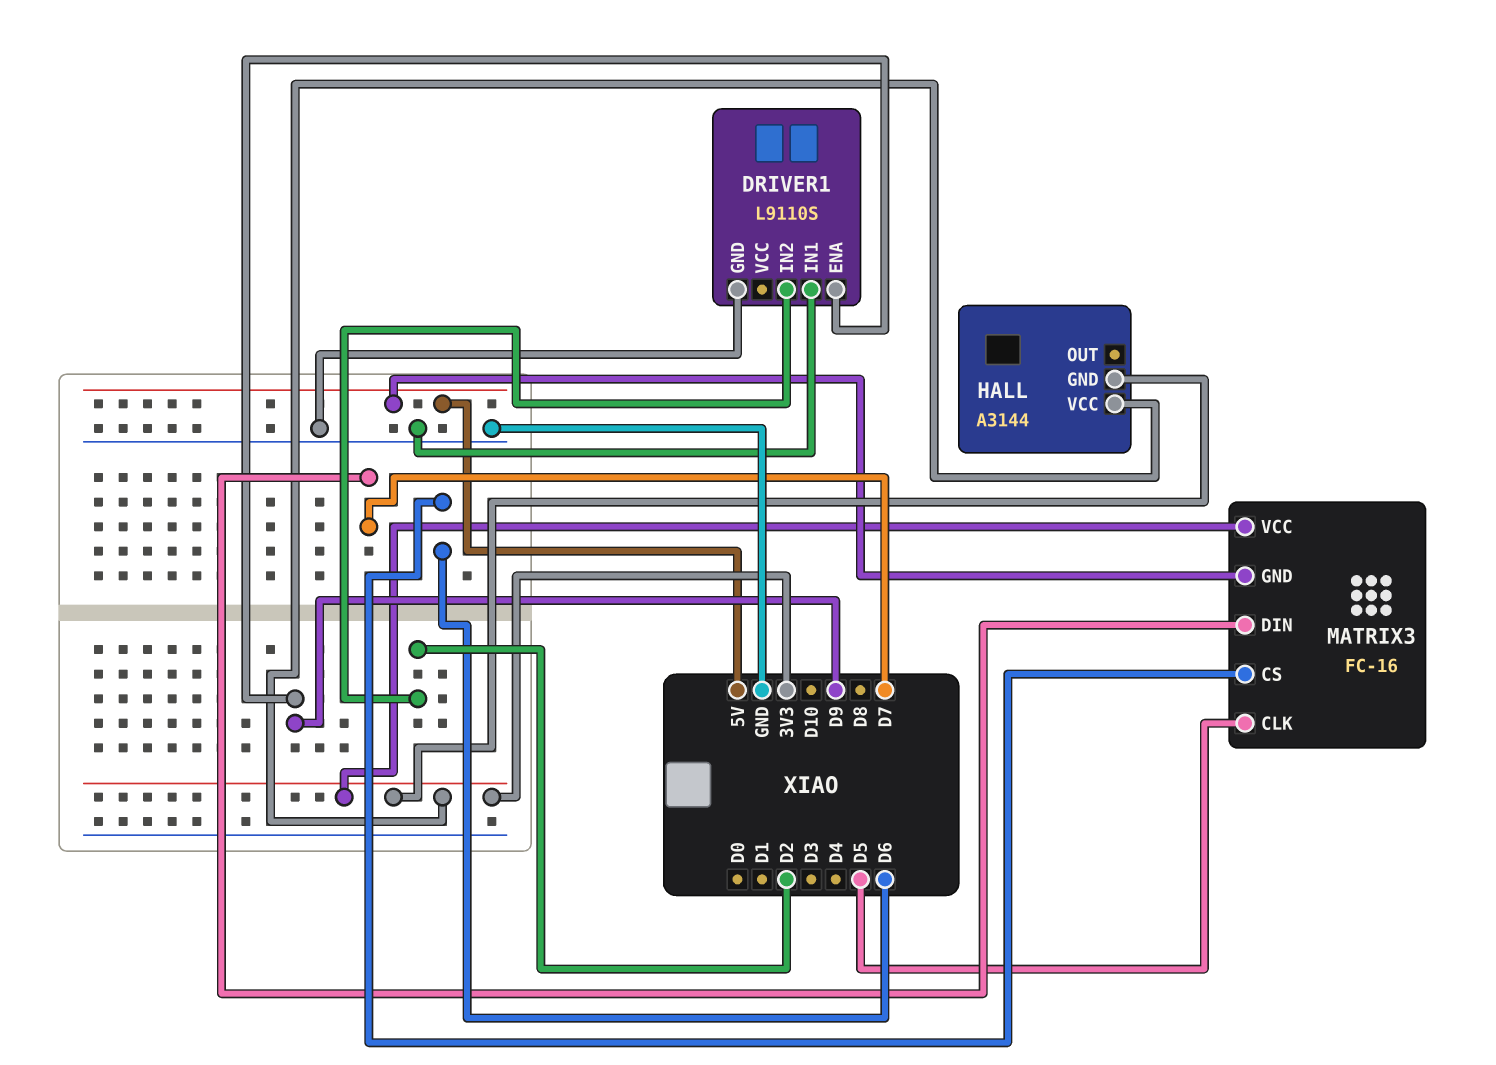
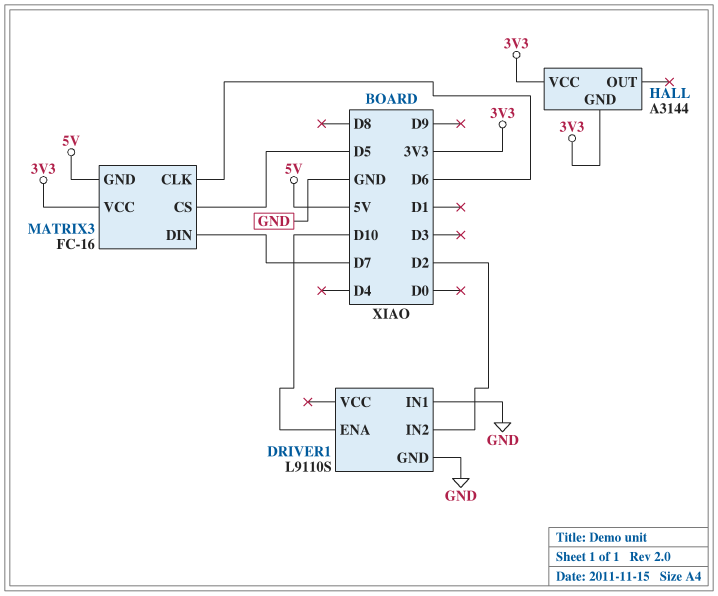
DRIVER1 pin ENA: D9 -> D10
MATRIX3 pin CLK: D5 -> D6
MATRIX3 pin CS: D6 -> D5

